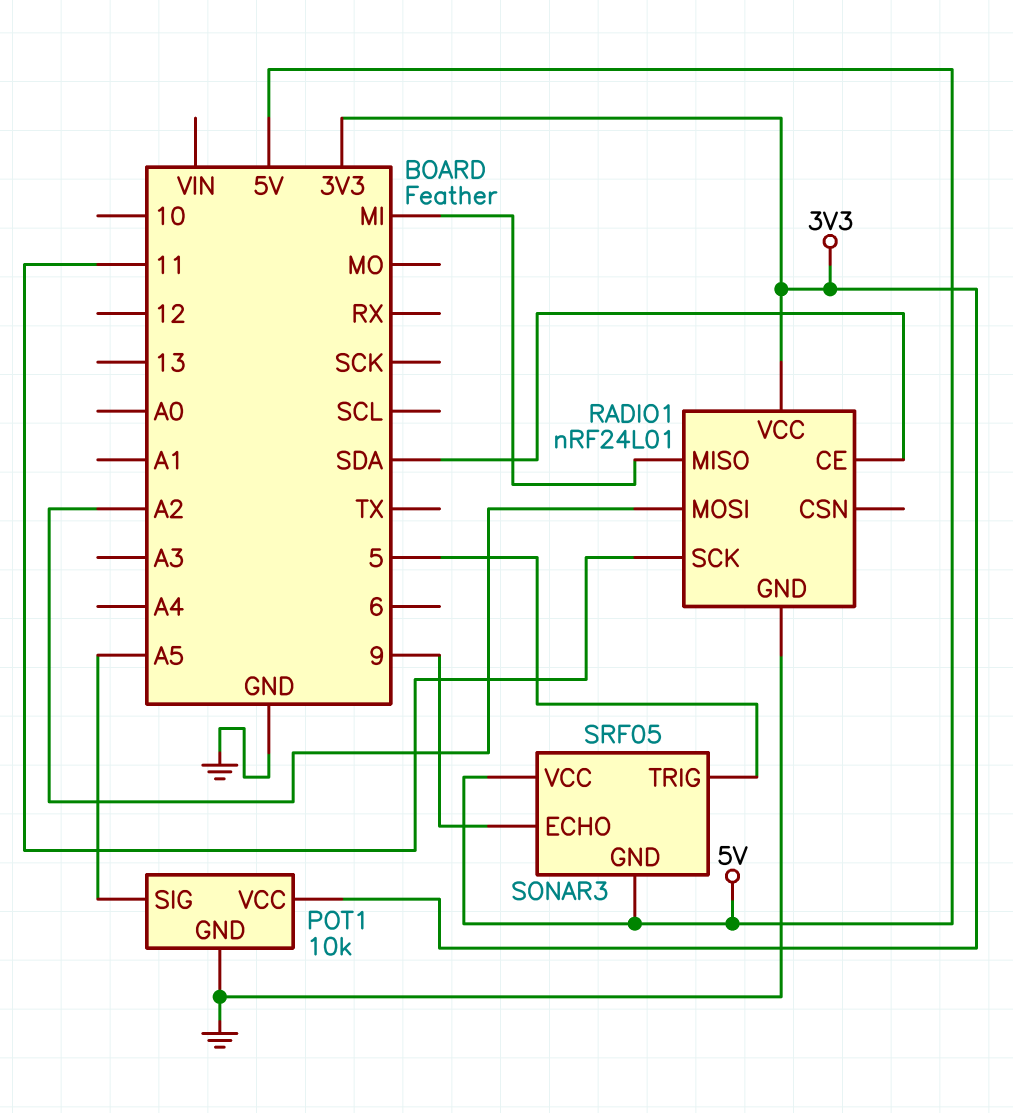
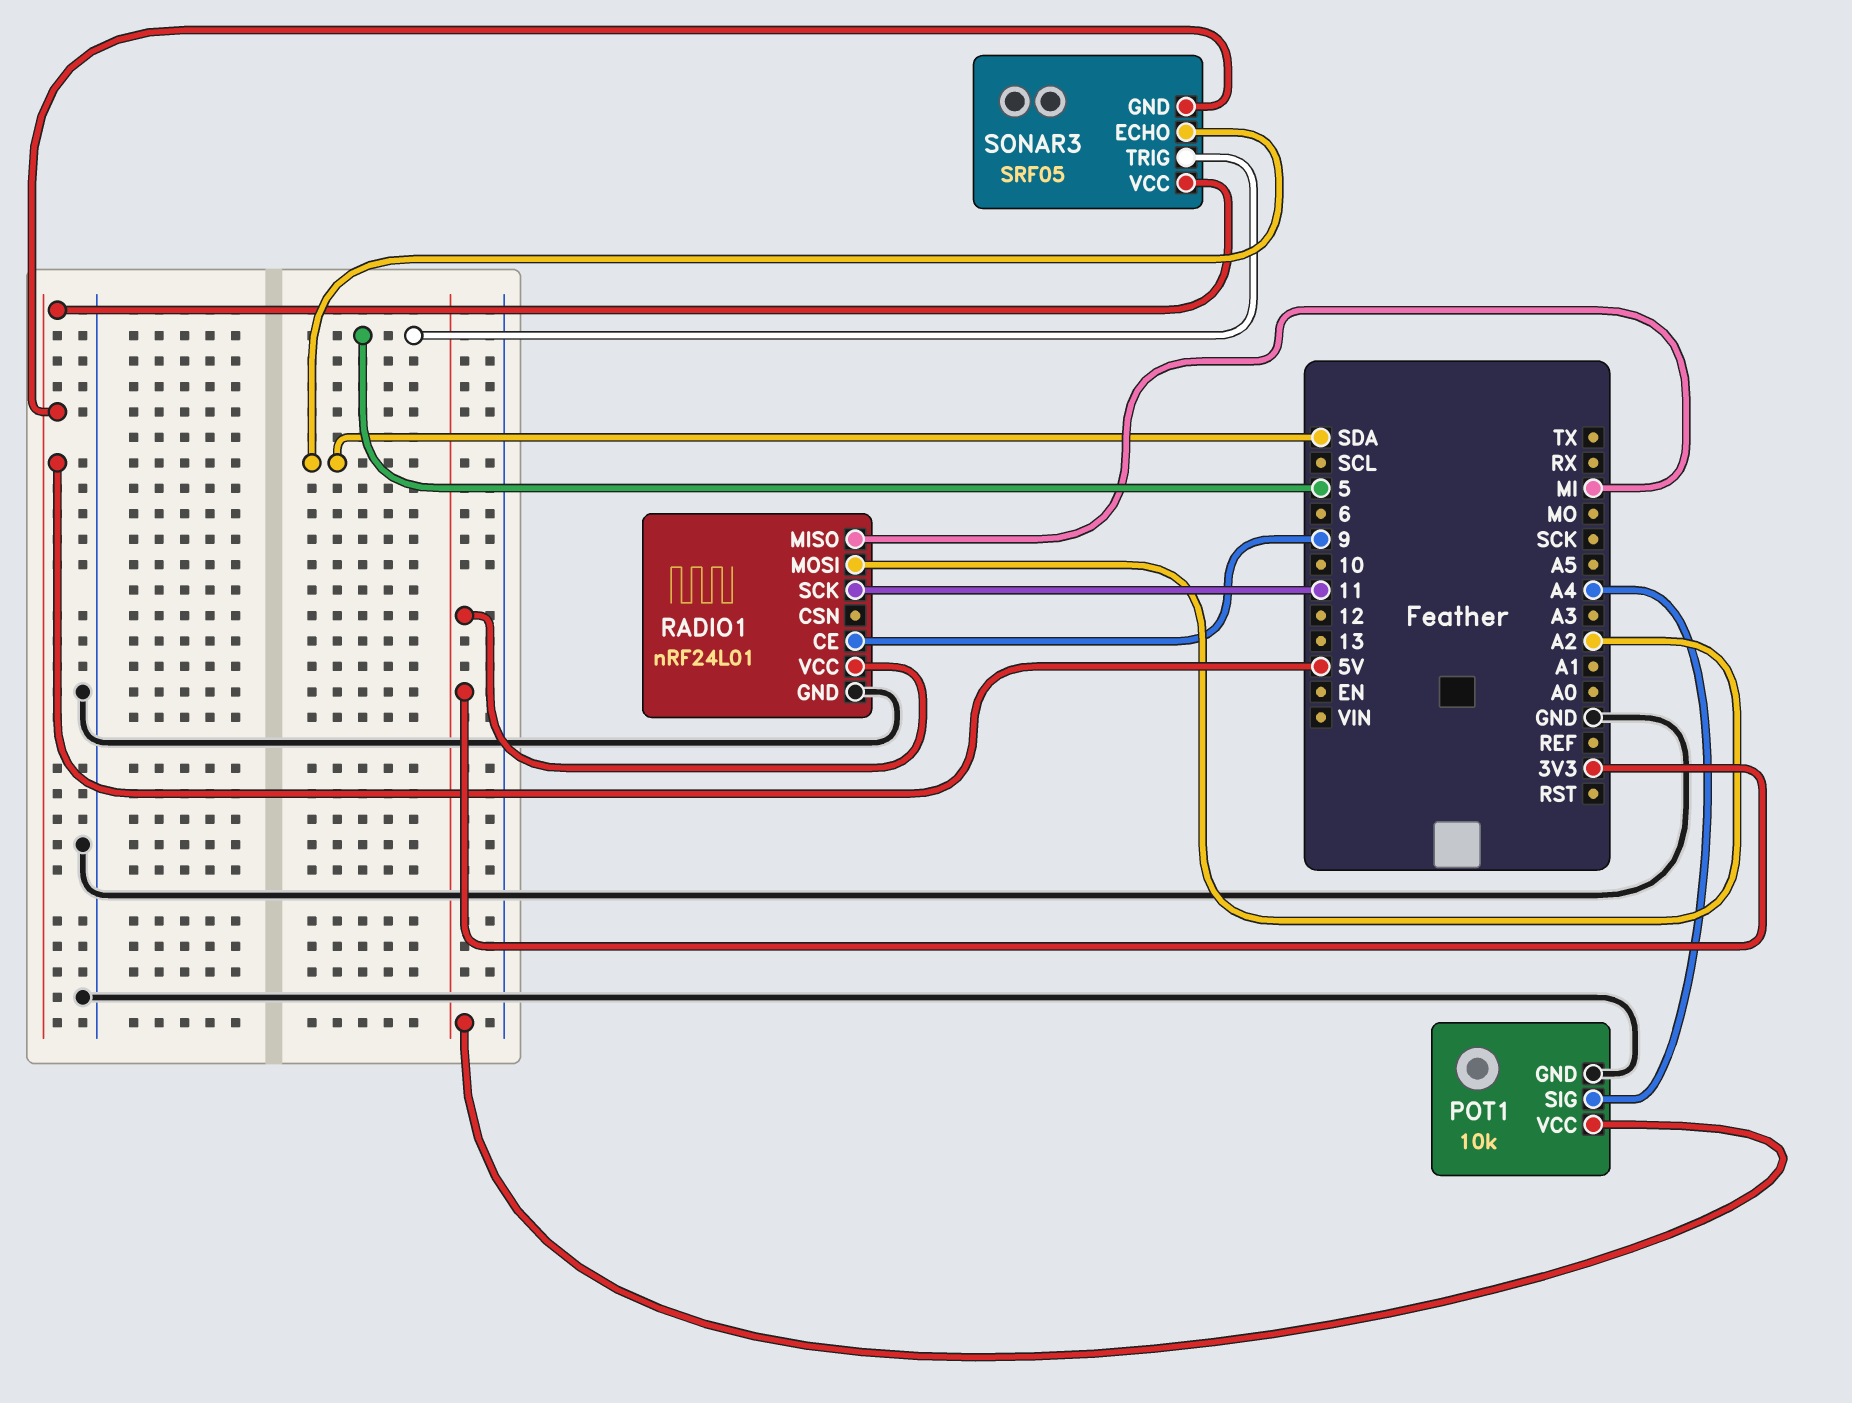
POT1 pin SIG: A5 -> A4
RADIO1 pin CE: SDA -> 9
SONAR3 pin ECHO: 9 -> SDA

